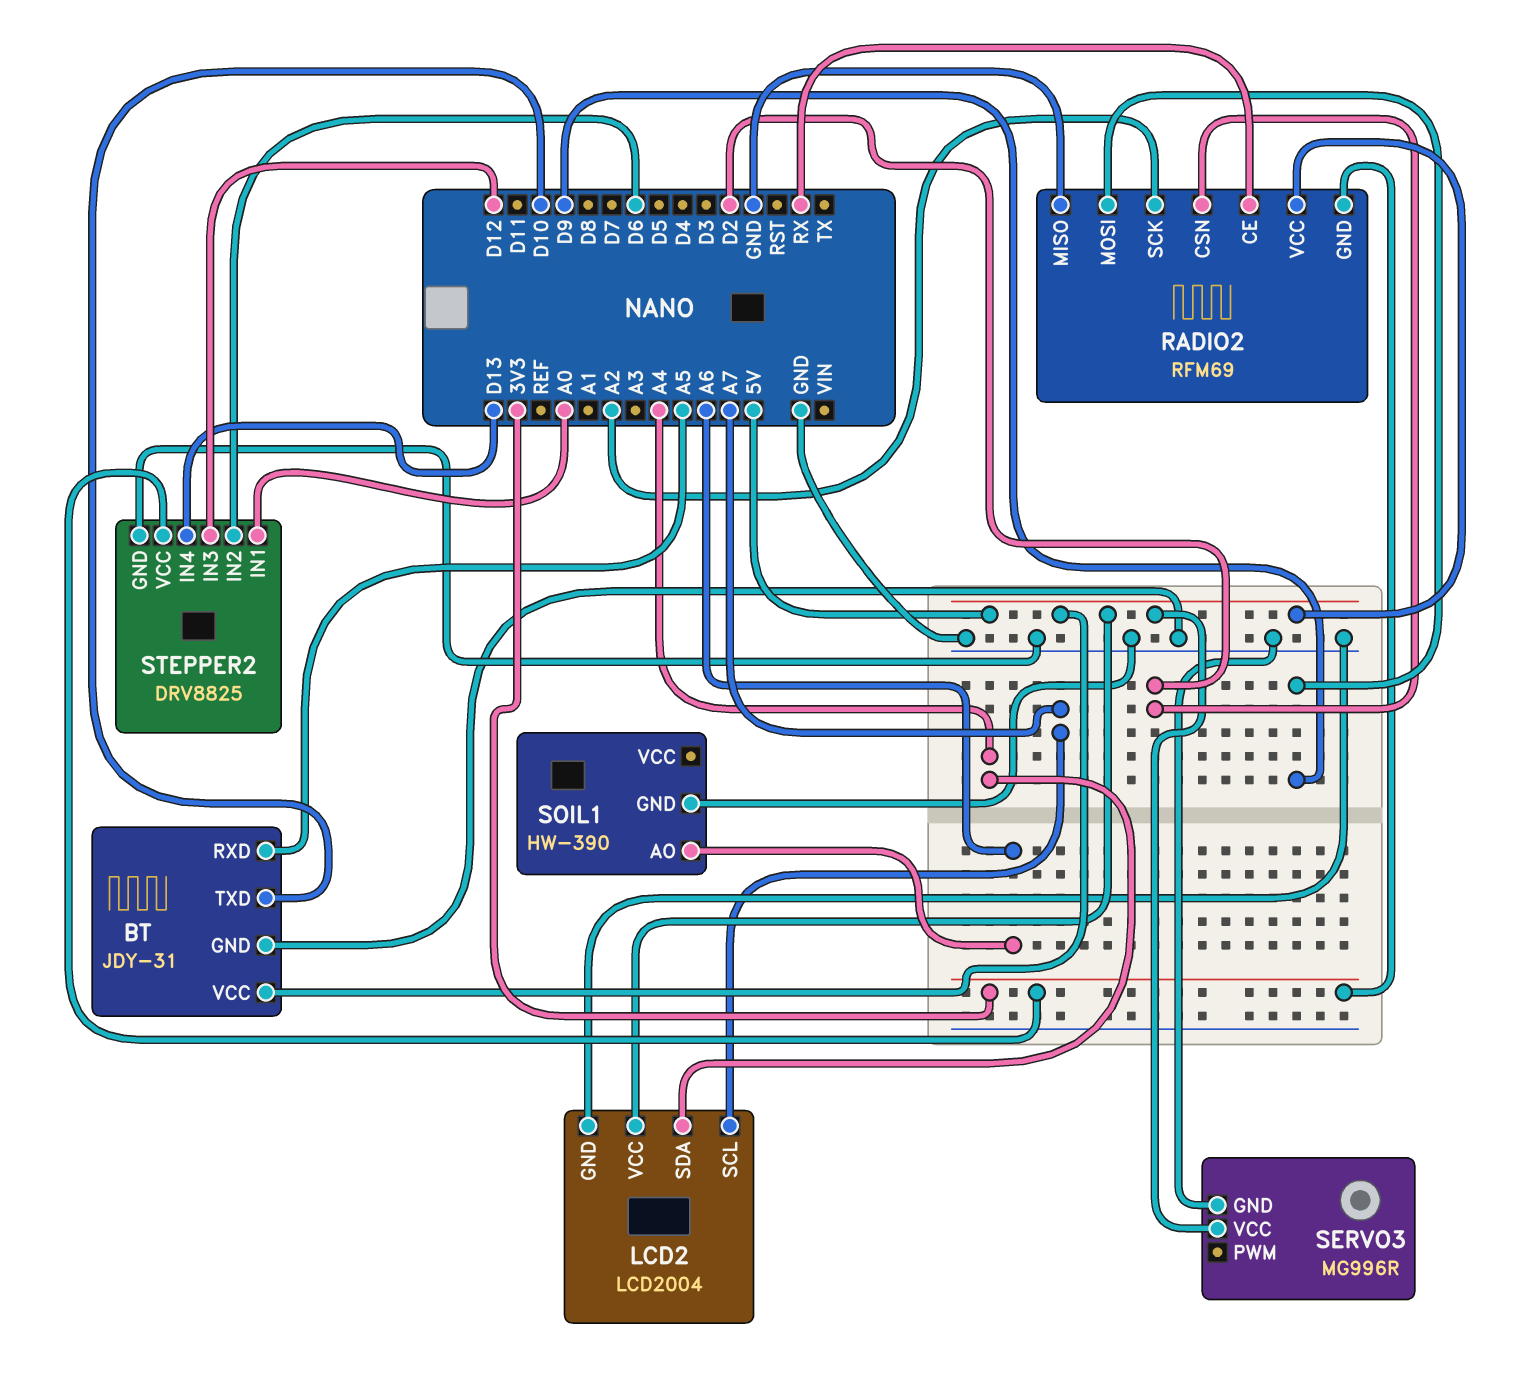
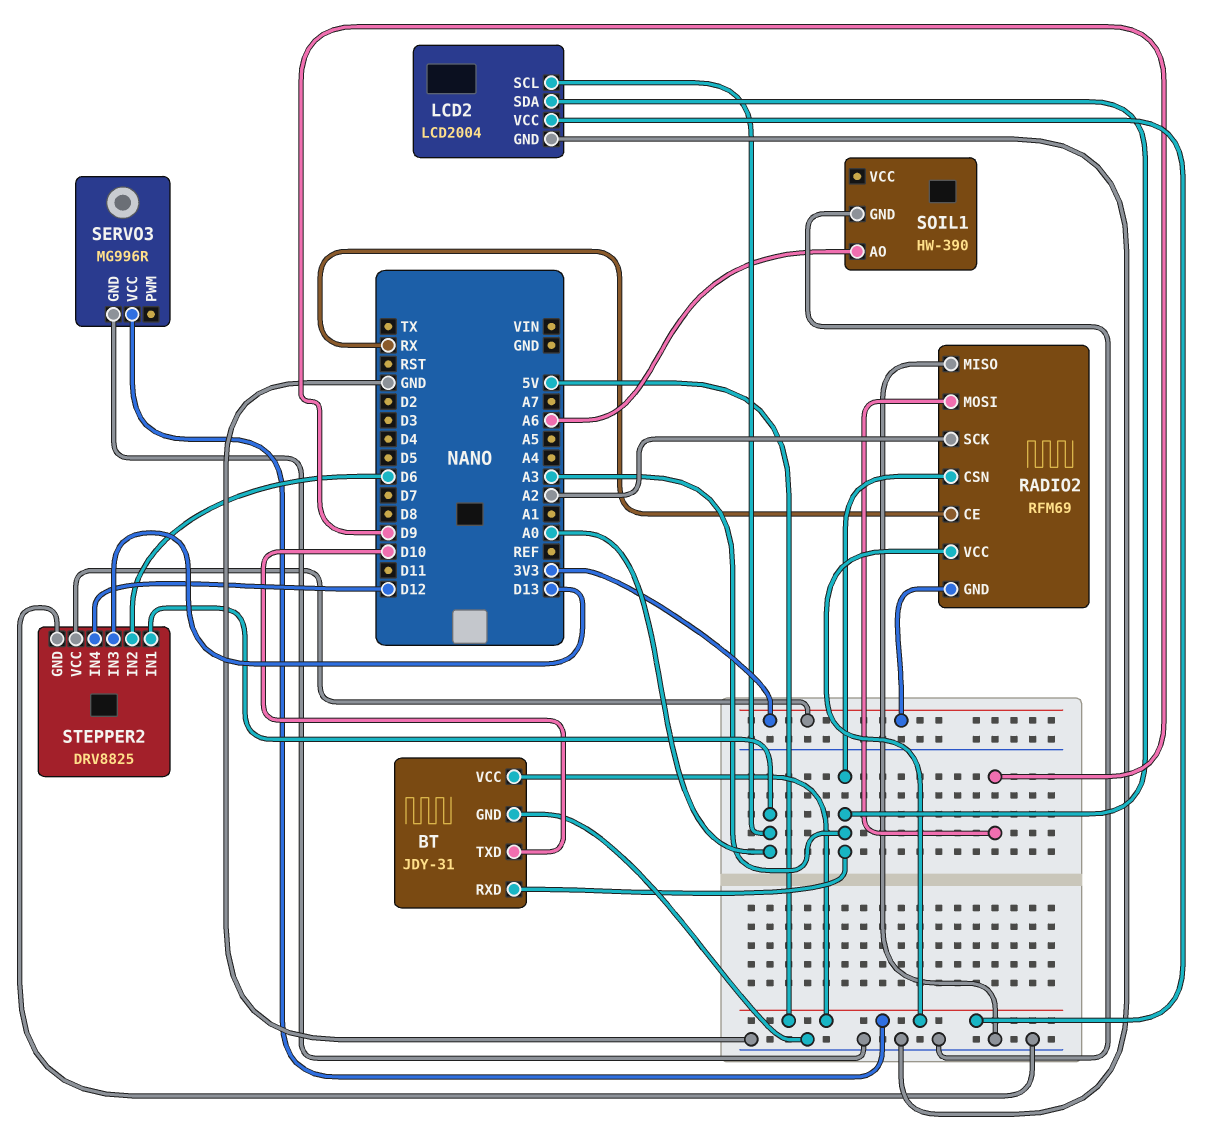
BT pin RXD: A5 -> A3
LCD2 pin SCL: A7 -> A0
LCD2 pin SDA: A4 -> A3
RADIO2 pin CSN: D2 -> A3
STEPPER2 pin IN3: D12 -> D13
STEPPER2 pin IN4: D13 -> D12

